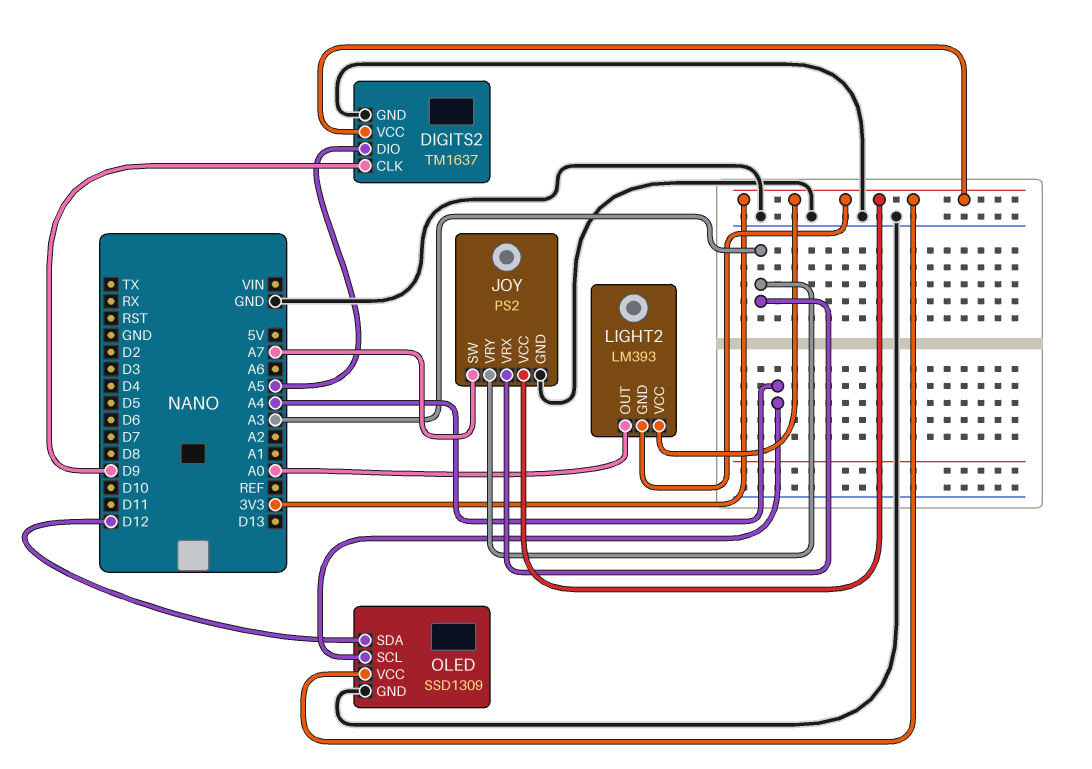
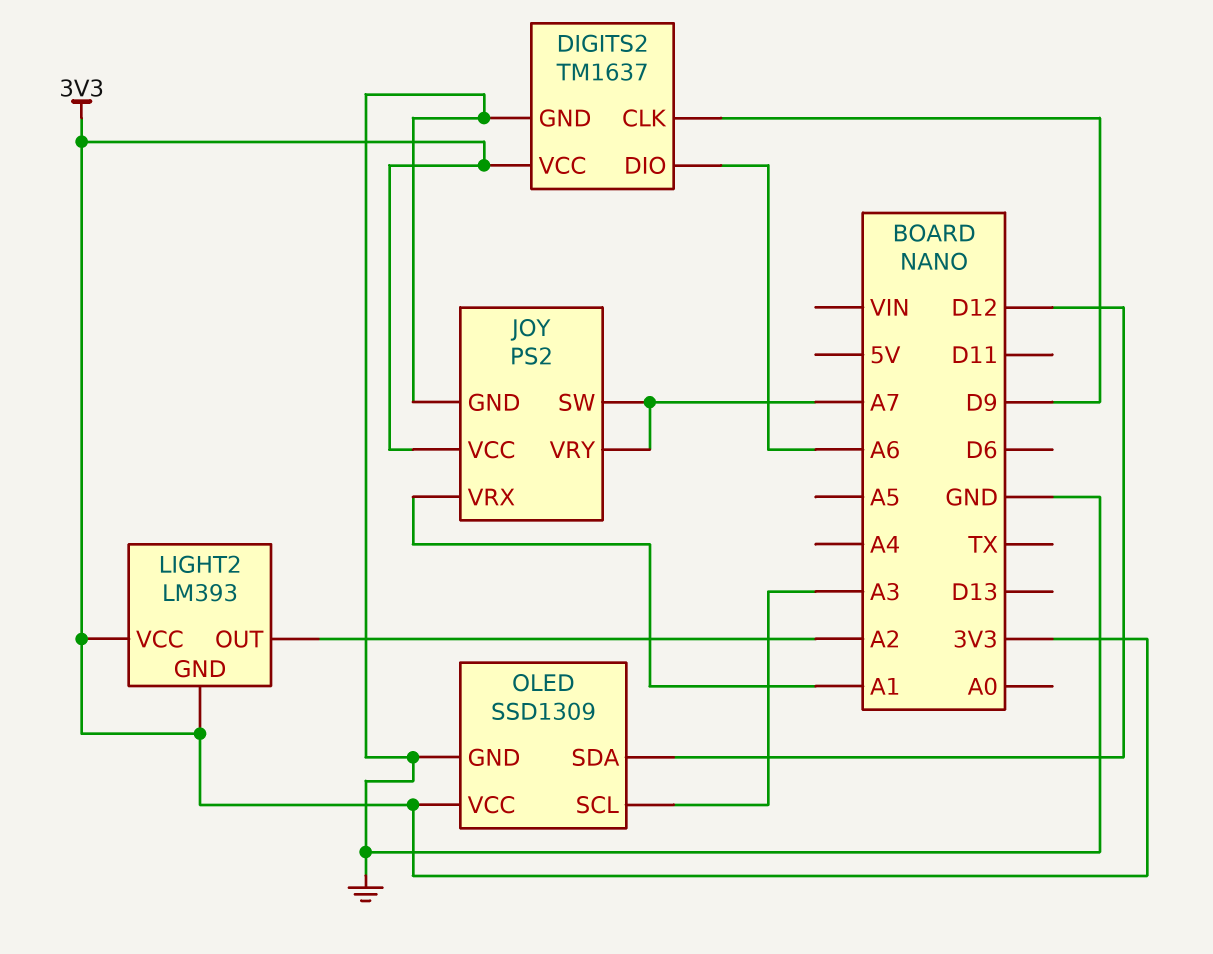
DIGITS2 pin DIO: A5 -> A6
JOY pin VRX: A3 -> A1
JOY pin VRY: A3 -> A7
LIGHT2 pin OUT: A0 -> A2
OLED pin SCL: A4 -> A3

